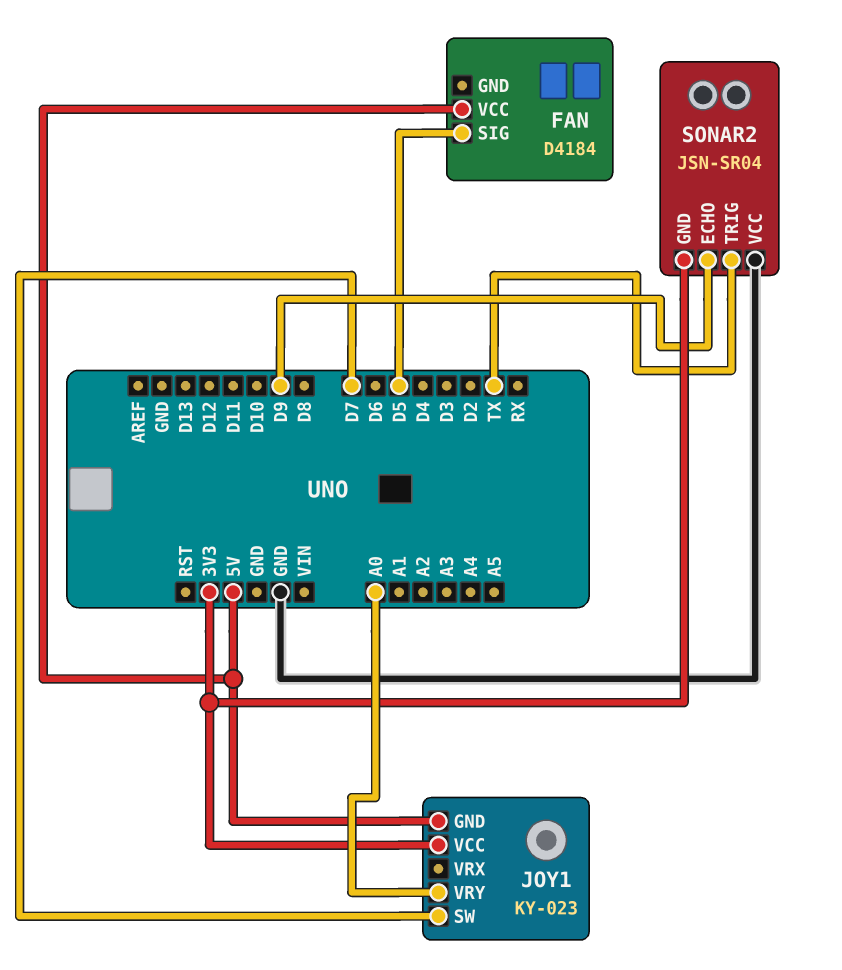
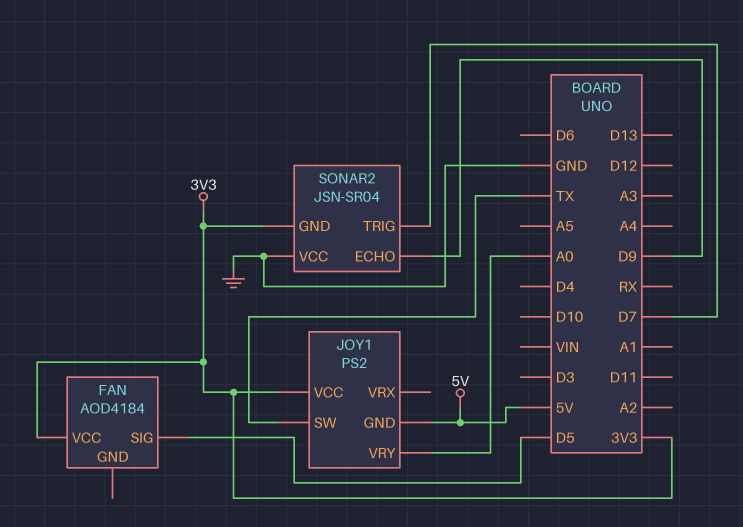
FAN: D4184 -> AOD4184
FAN pin VCC: 5V -> 3V3
JOY1: KY-023 -> PS2
JOY1 pin SW: D7 -> TX
SONAR2 pin TRIG: TX -> D7

